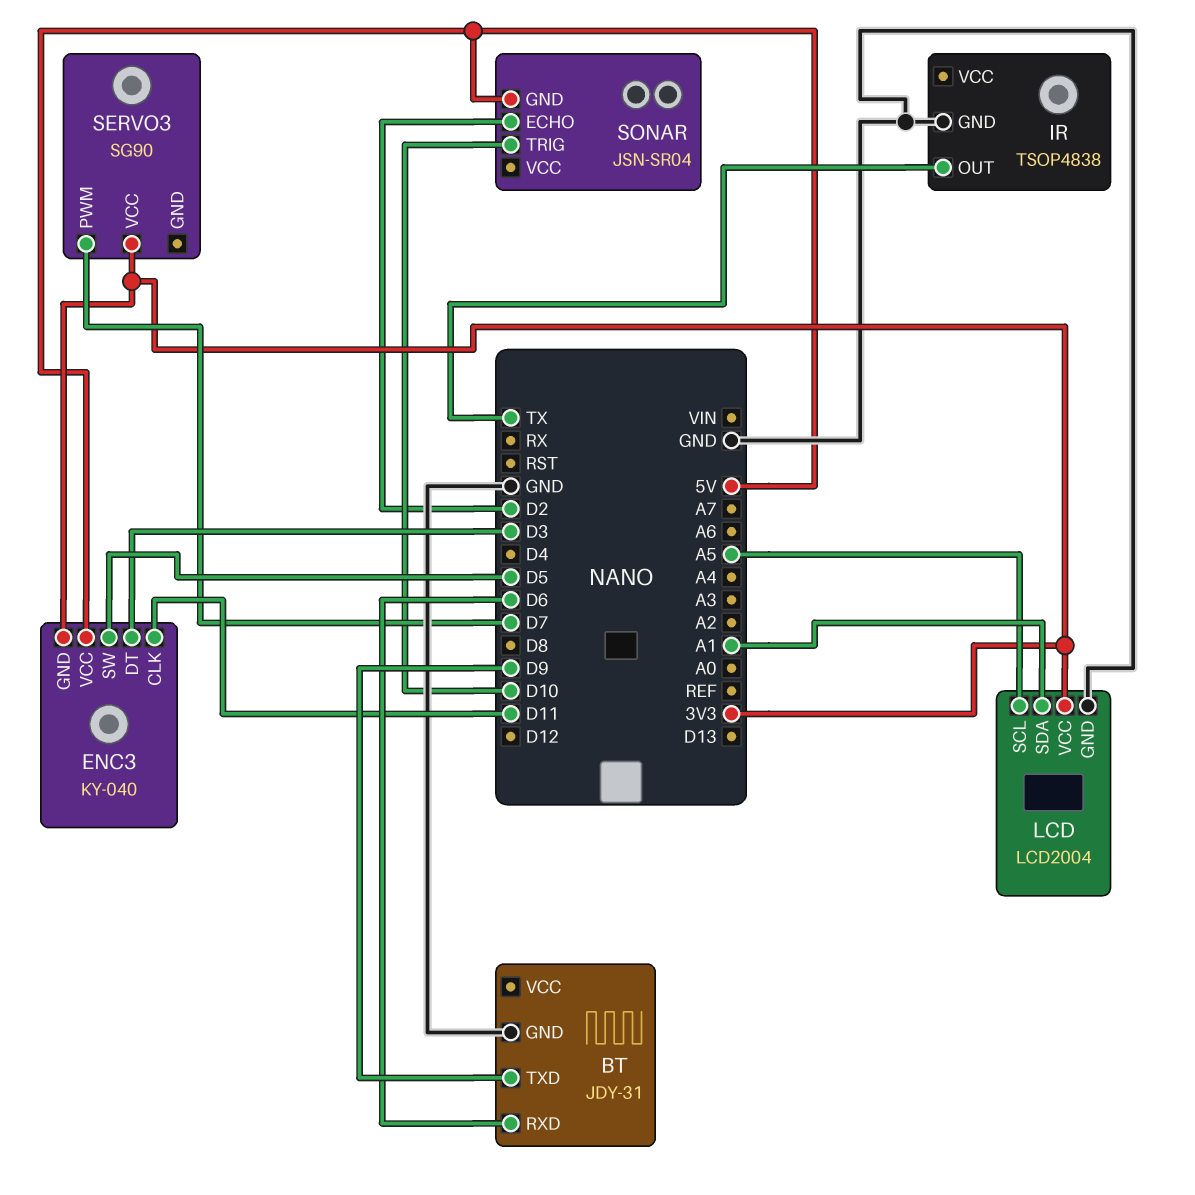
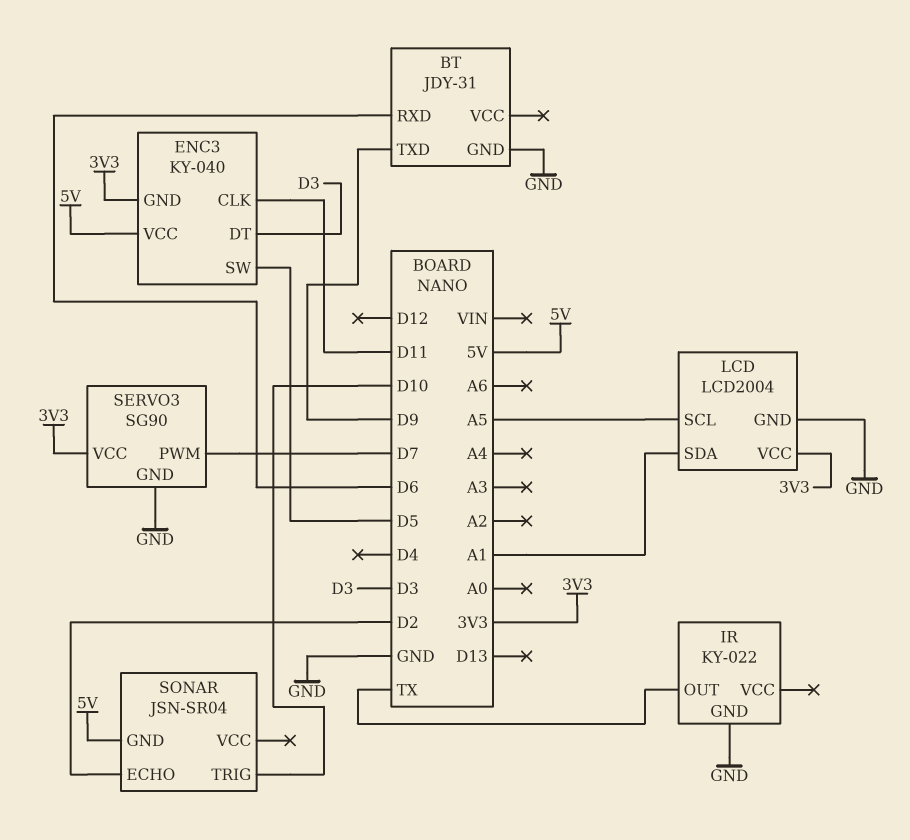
IR: TSOP4838 -> KY-022
SERVO3 pin GND: none -> GND

